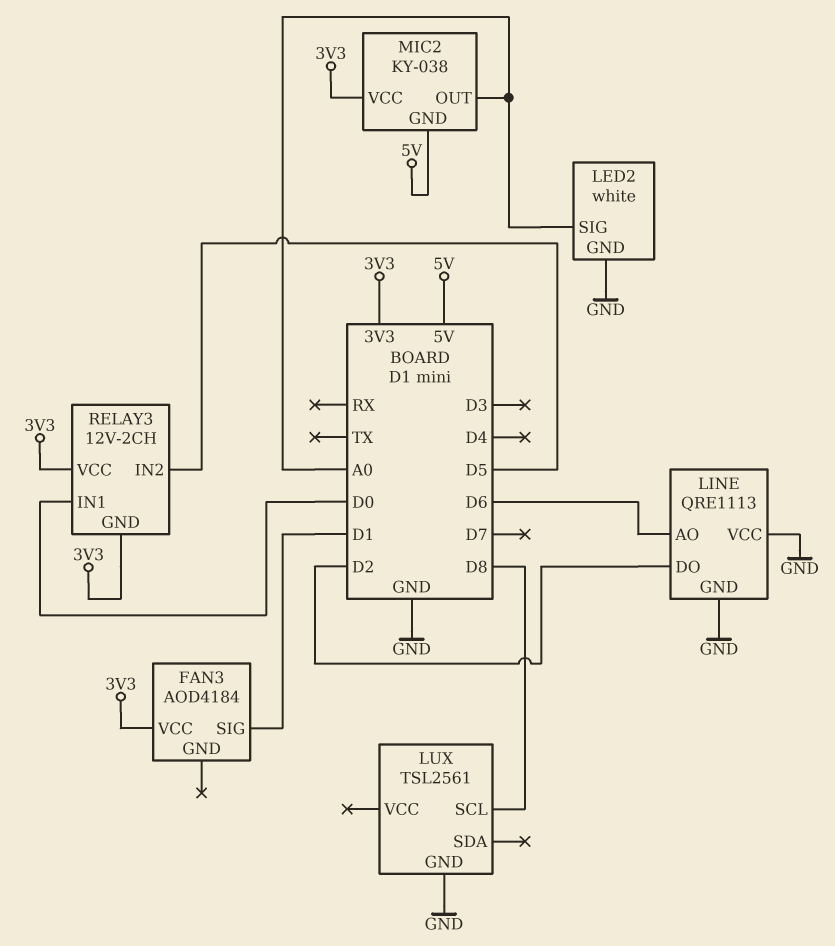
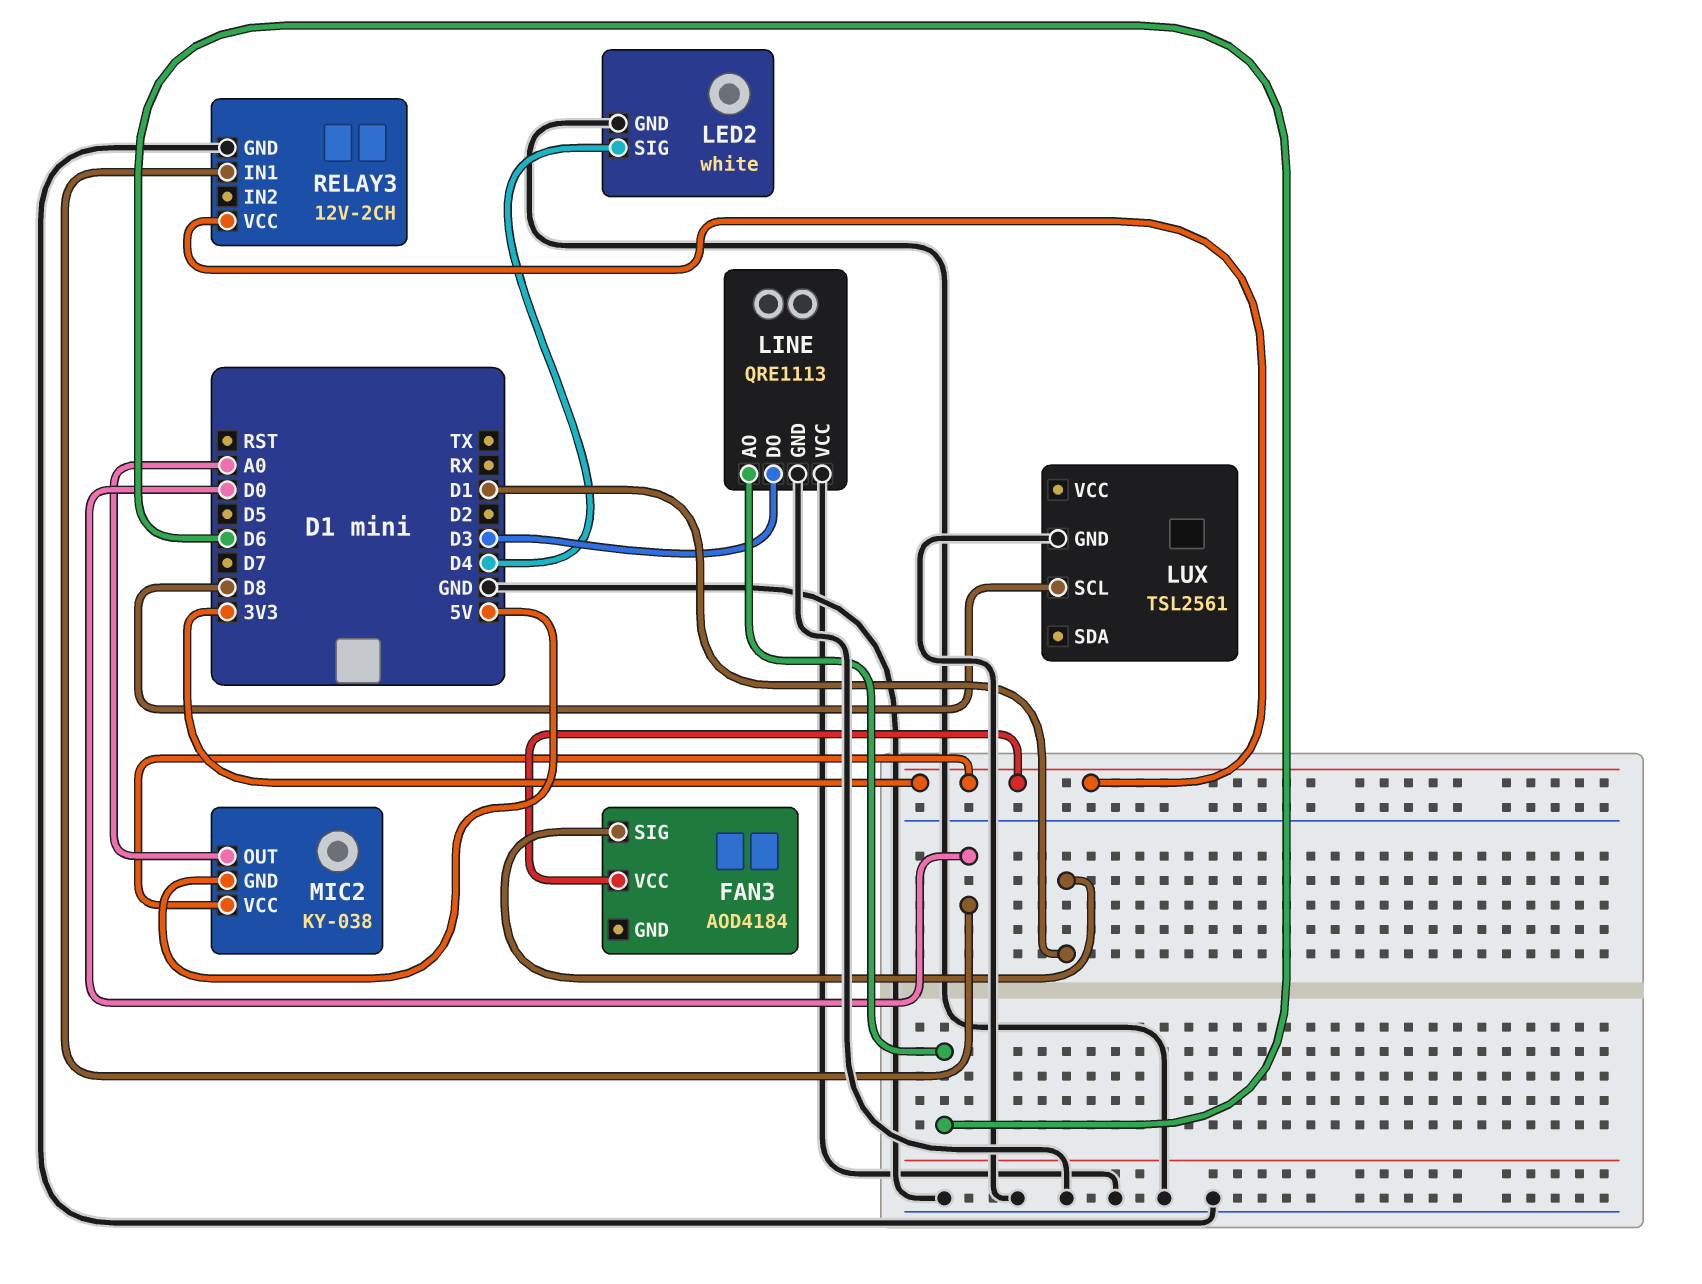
LED2 pin SIG: A0 -> D4
LINE pin DO: D2 -> D3
RELAY3 pin GND: 3V3 -> GND
RELAY3 pin IN2: D5 -> none

